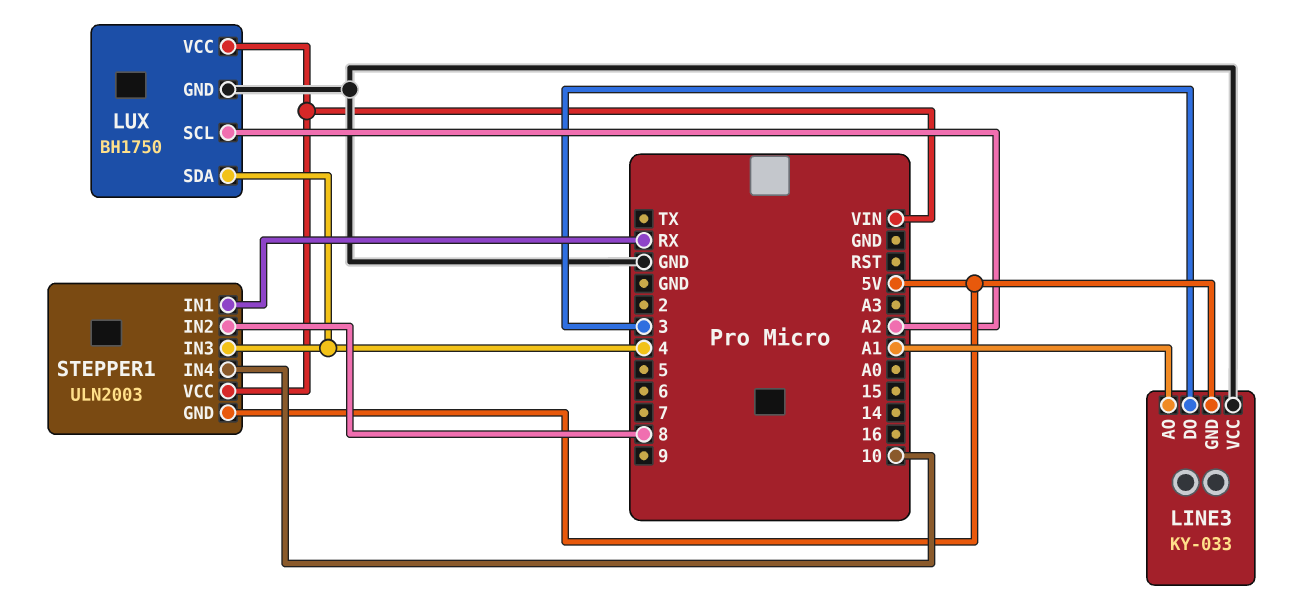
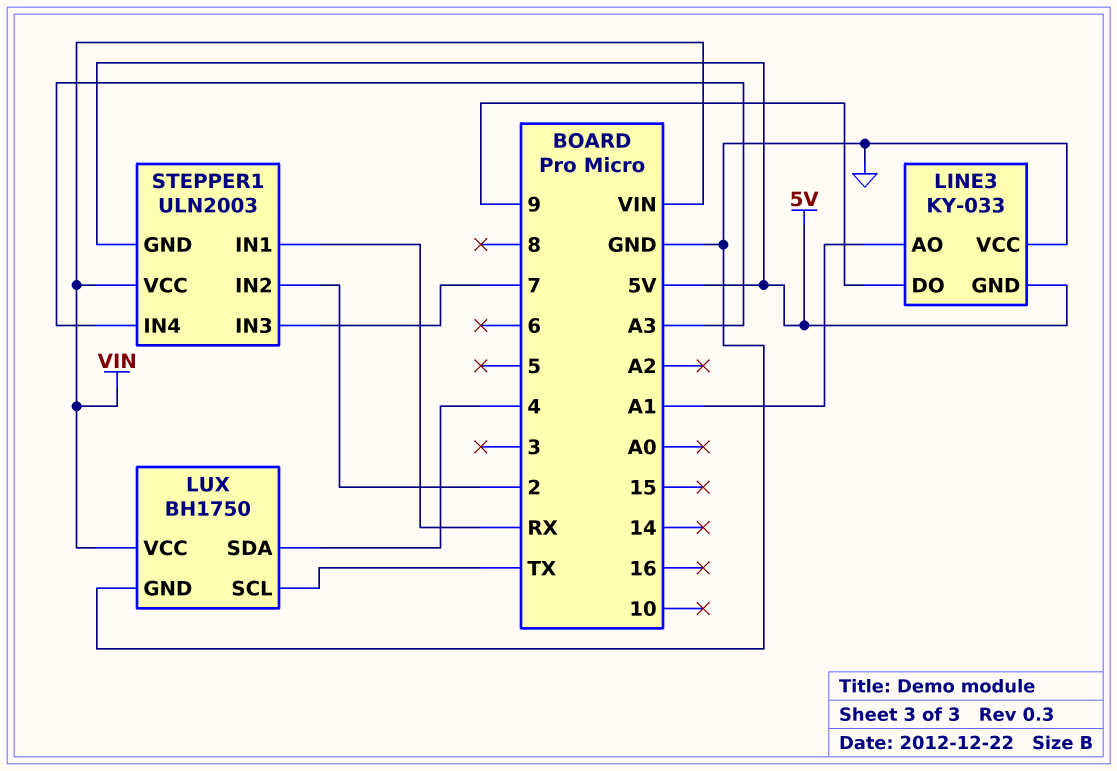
LINE3 pin DO: 3 -> 9
LUX pin SCL: A2 -> TX
STEPPER1 pin IN2: 8 -> 2
STEPPER1 pin IN3: 4 -> 7
STEPPER1 pin IN4: 10 -> A3

